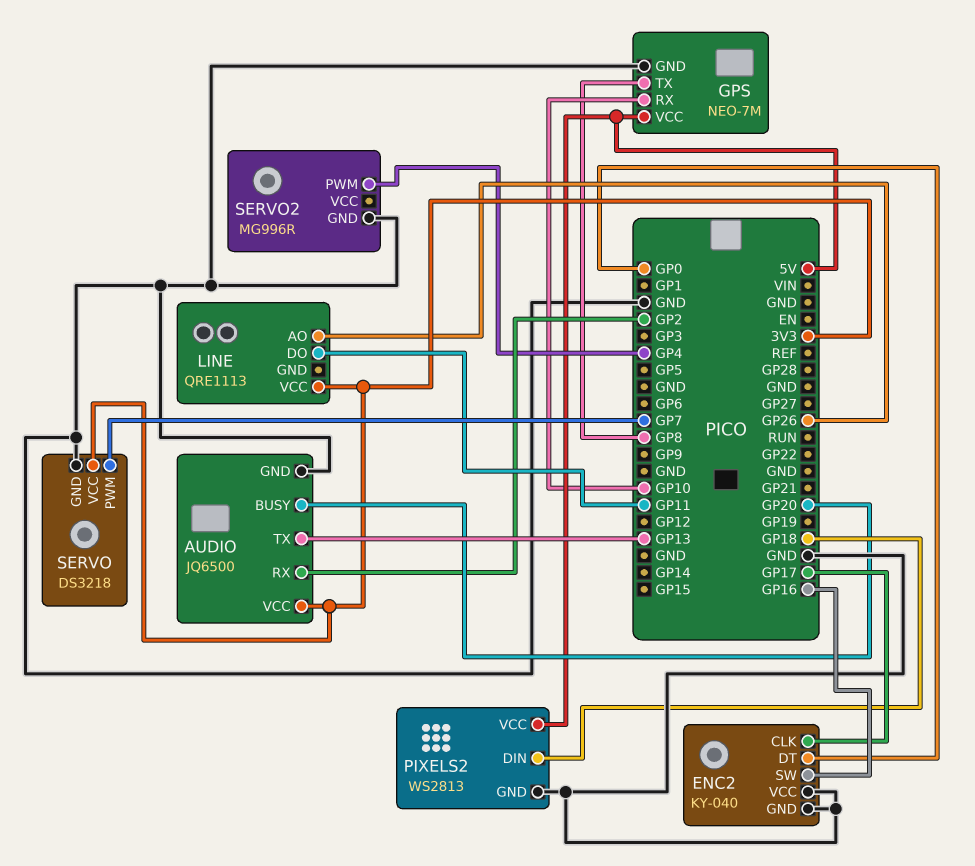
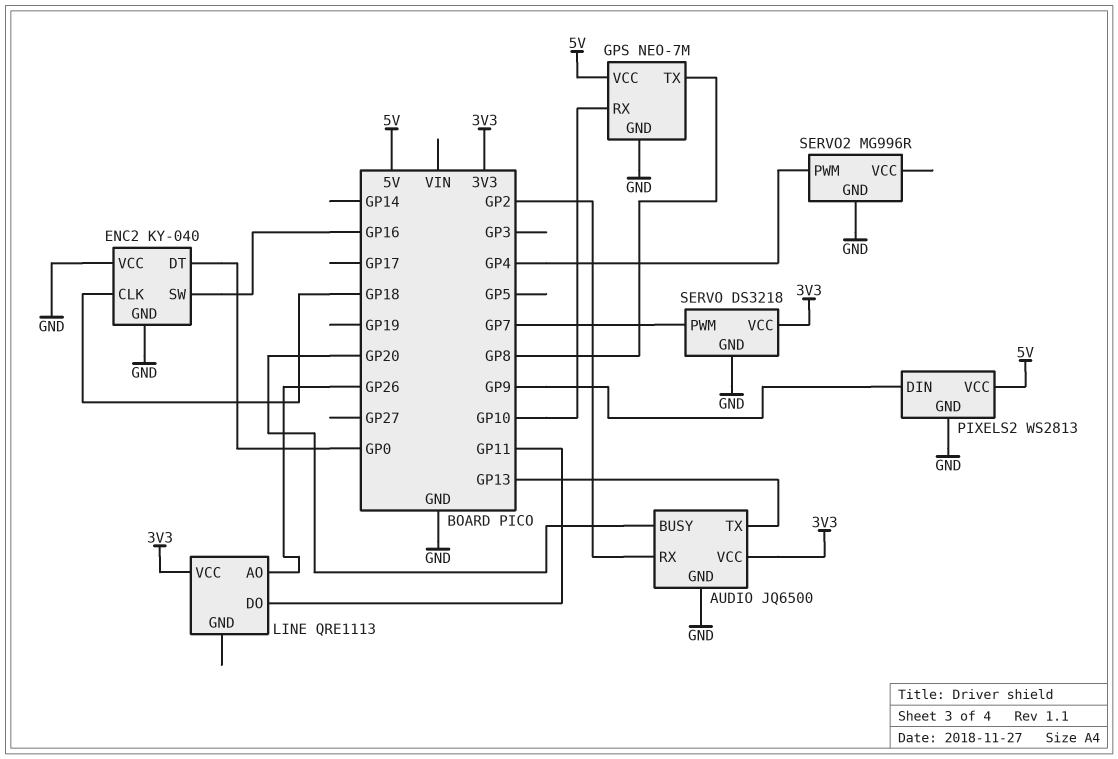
ENC2 pin CLK: GP17 -> GP18
PIXELS2 pin DIN: GP18 -> GP9

